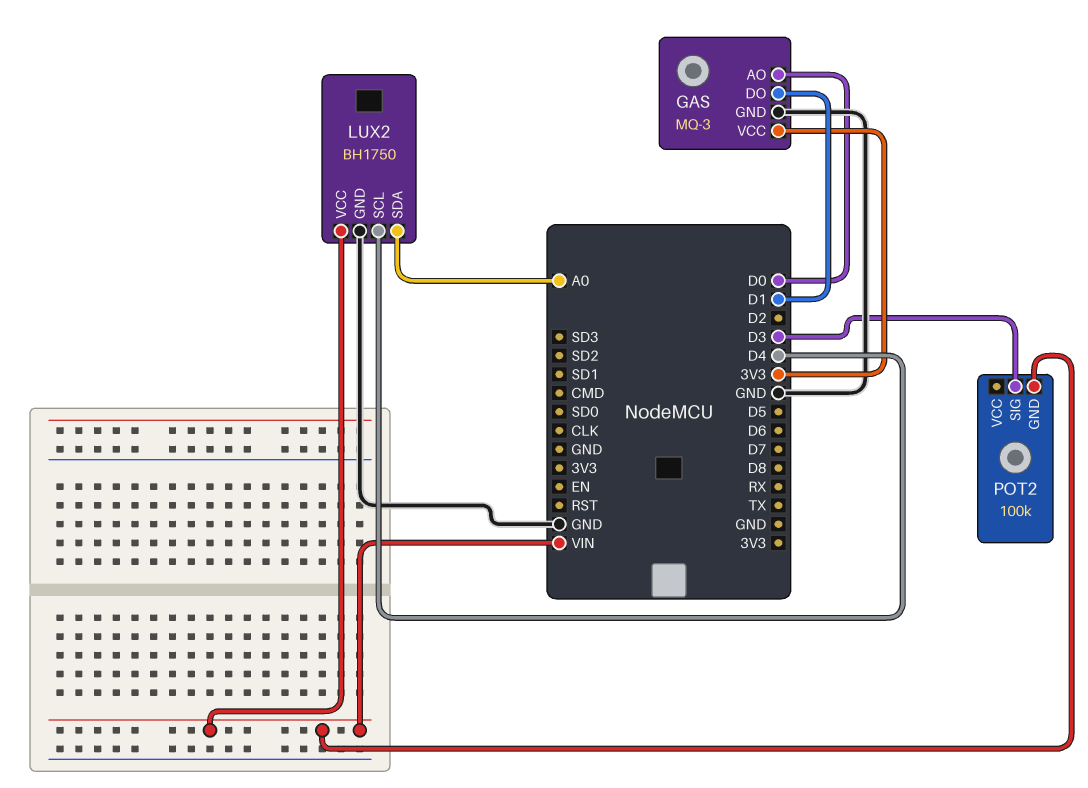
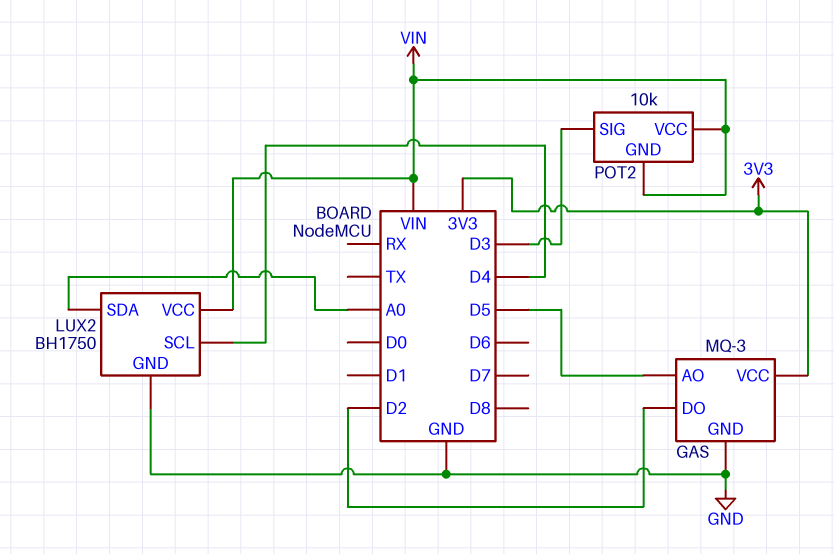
GAS pin AO: D0 -> D5
GAS pin DO: D1 -> D2
POT2: 100k -> 10k
POT2 pin VCC: none -> VIN

